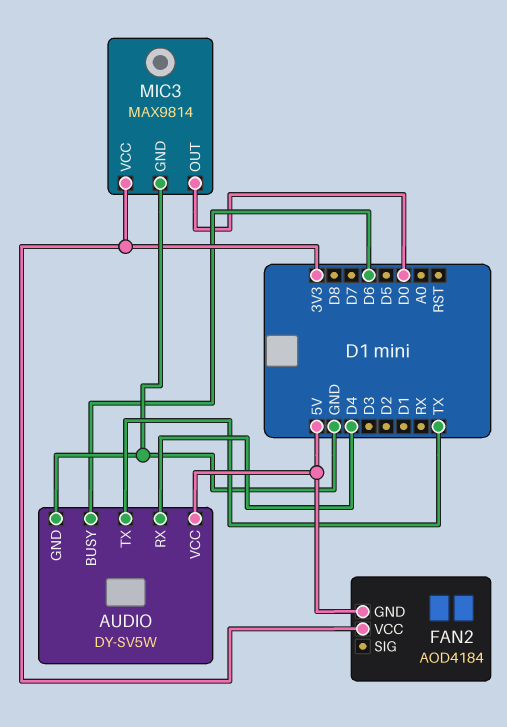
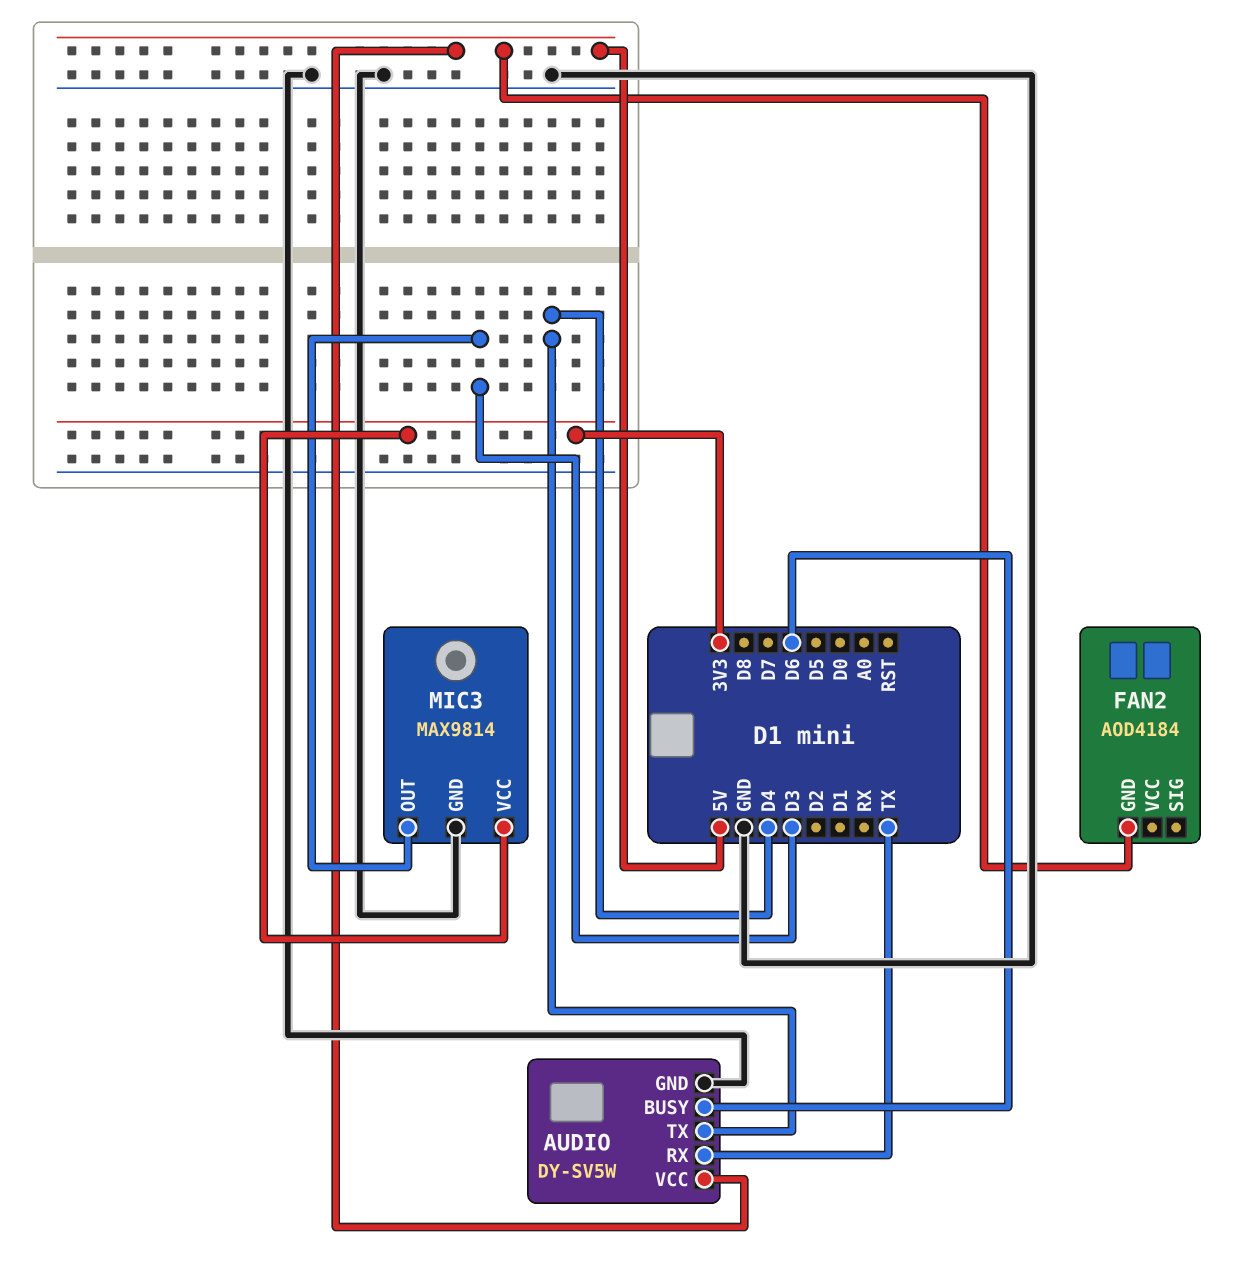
AUDIO pin RX: D4 -> TX
AUDIO pin TX: TX -> D4
FAN2 pin VCC: 3V3 -> none
MIC3 pin OUT: D0 -> D3

